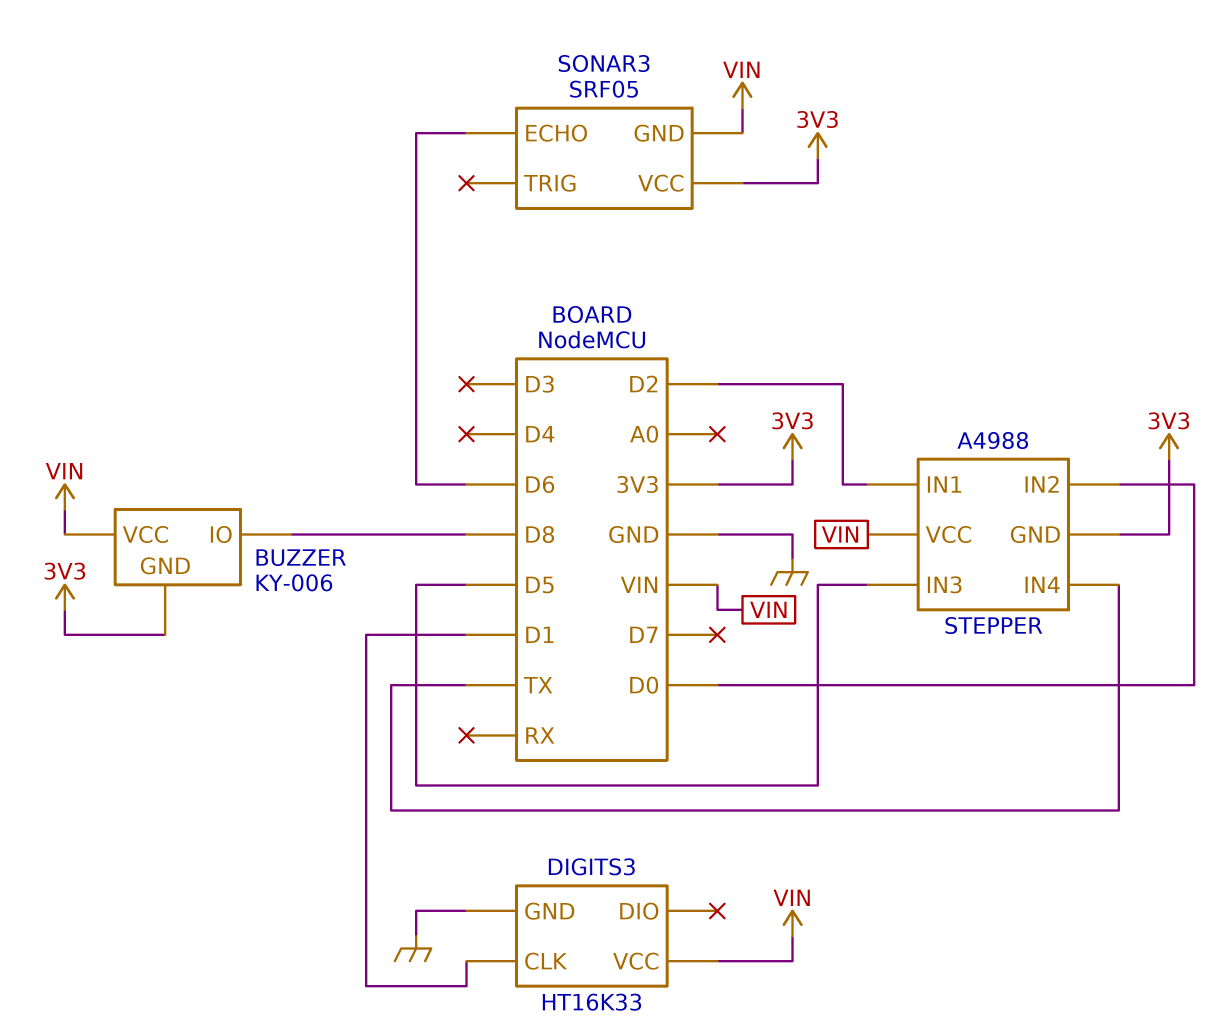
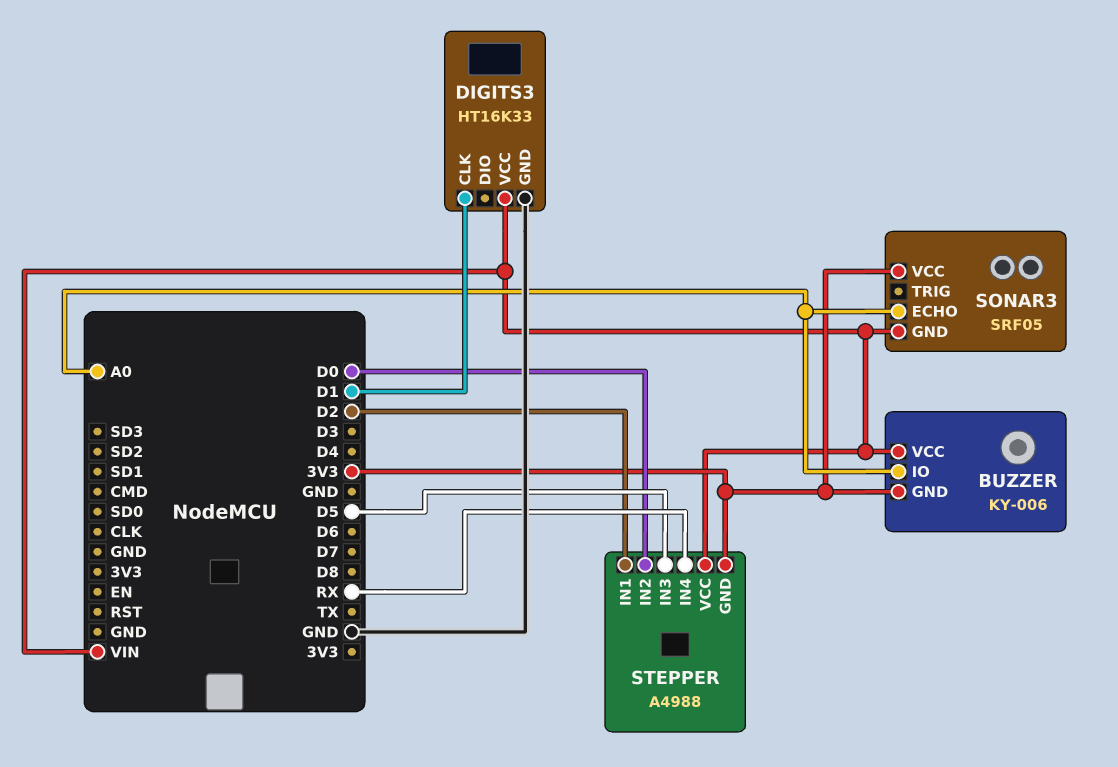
BUZZER pin IO: D8 -> A0
SONAR3 pin ECHO: D6 -> A0
STEPPER pin IN4: TX -> RX

